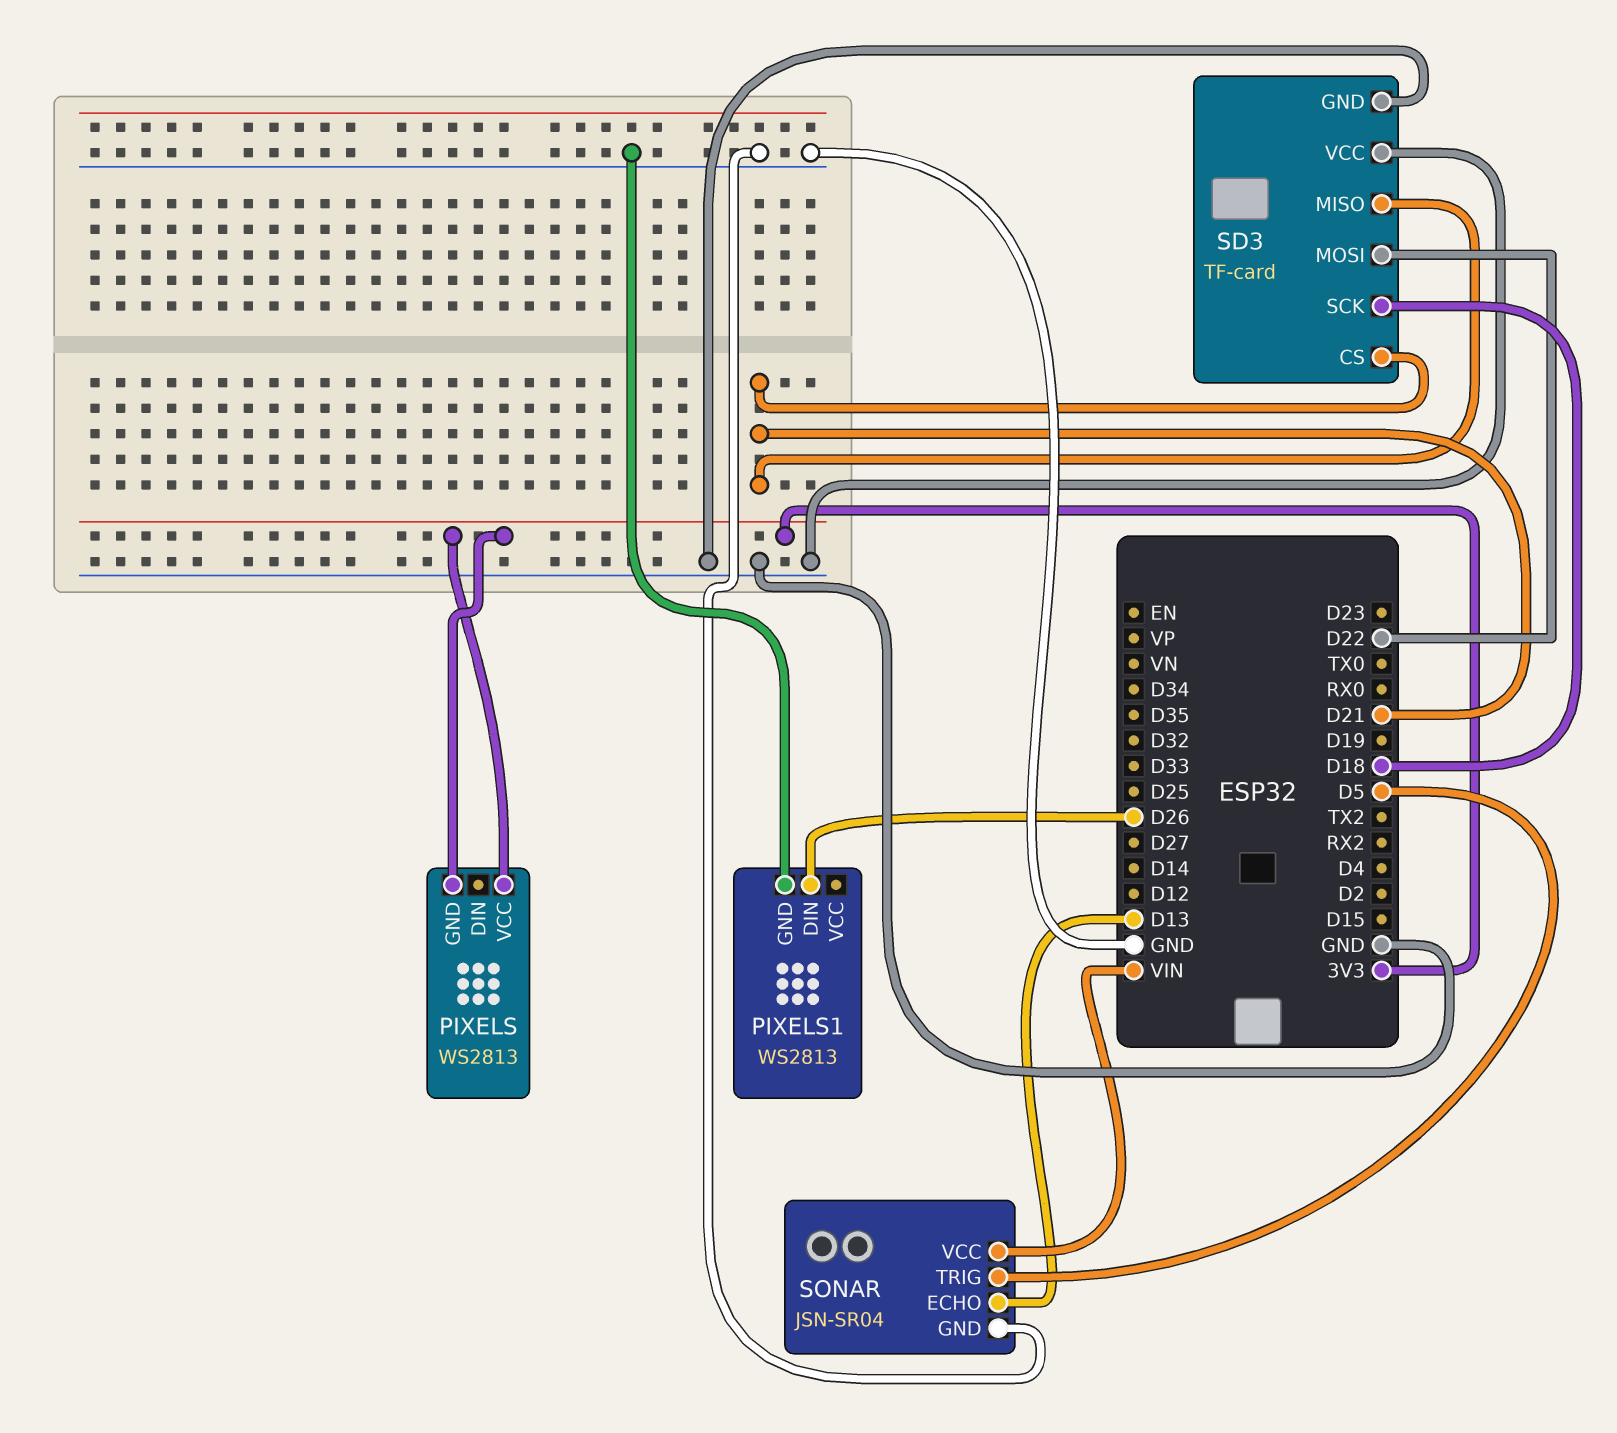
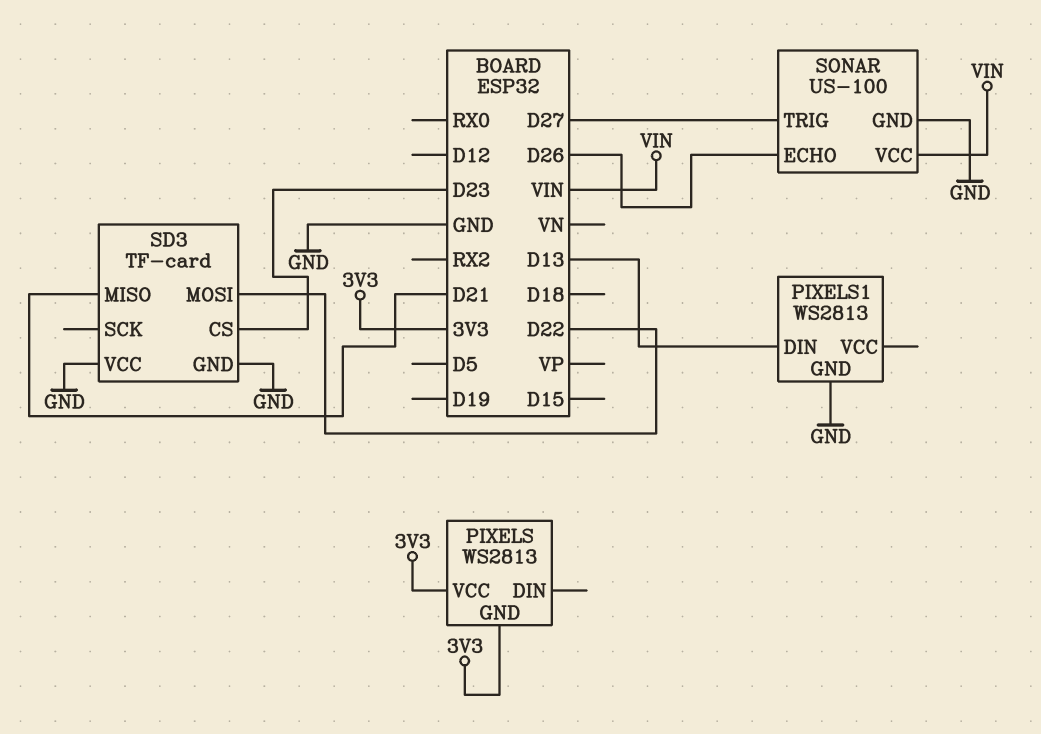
PIXELS1 pin DIN: D26 -> D13
SD3 pin CS: D21 -> D23
SD3 pin SCK: D18 -> none
SONAR: JSN-SR04 -> US-100
SONAR pin ECHO: D13 -> D26
SONAR pin TRIG: D5 -> D27

